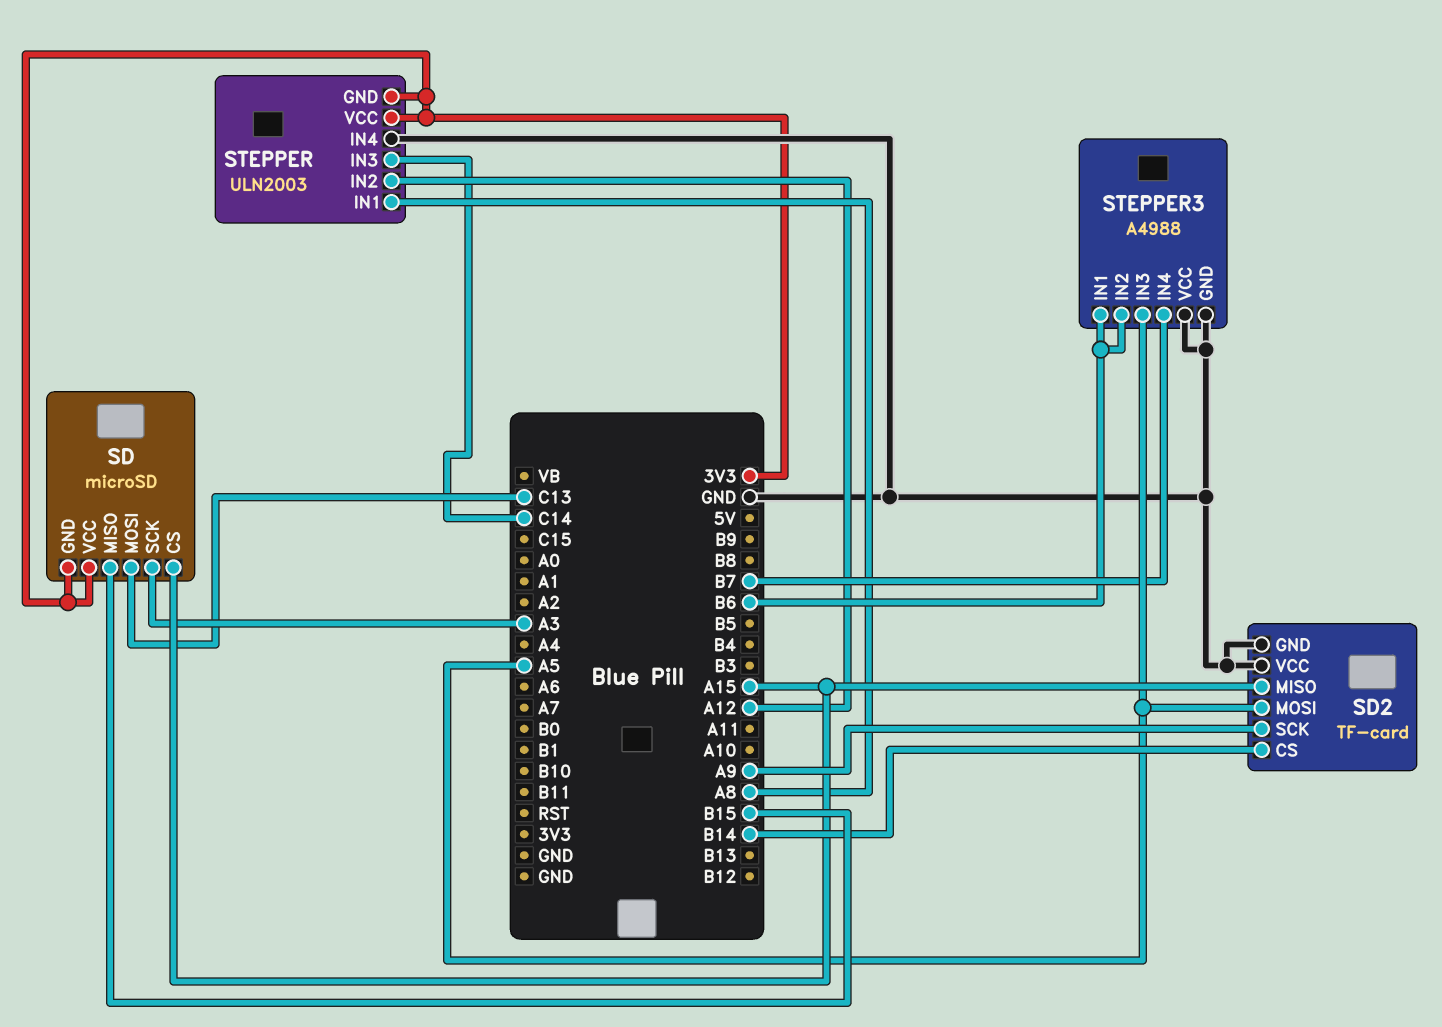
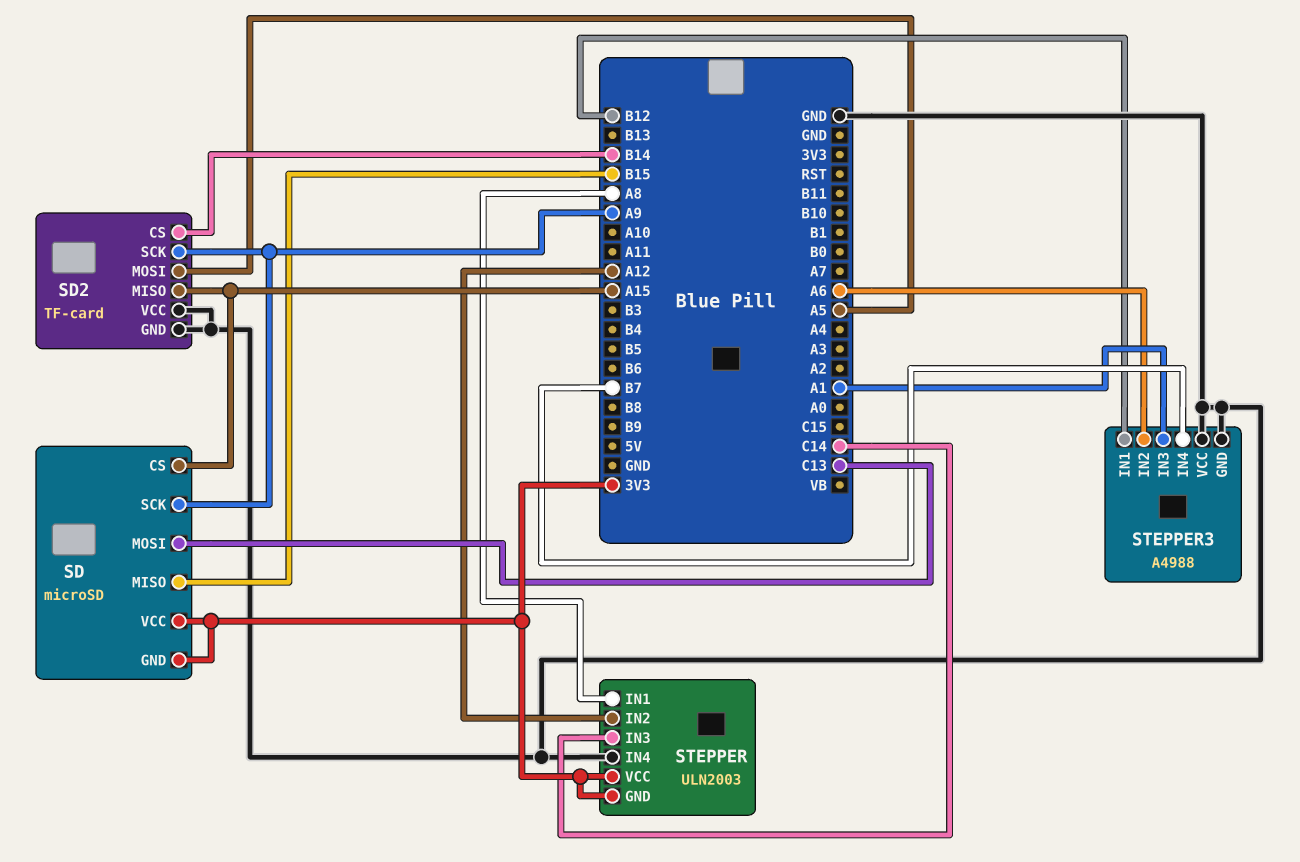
SD pin SCK: A3 -> A9
STEPPER3 pin IN1: B6 -> B12
STEPPER3 pin IN2: B6 -> A6
STEPPER3 pin IN3: A5 -> A1

